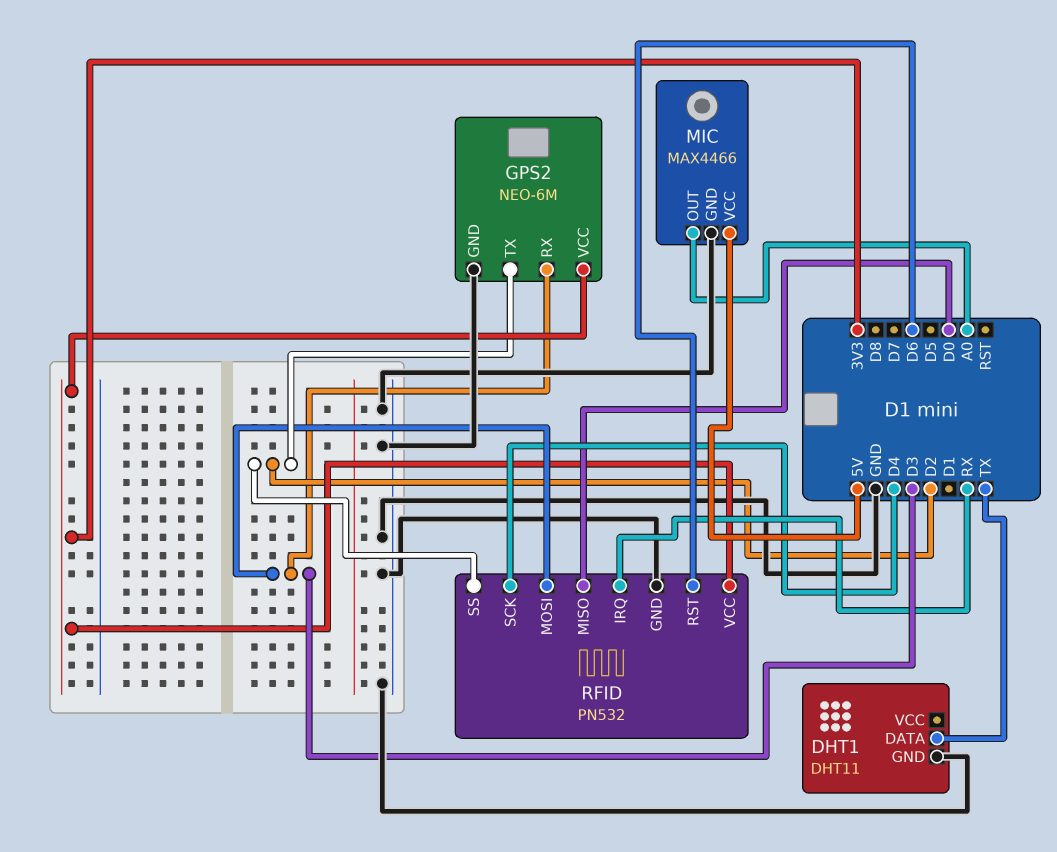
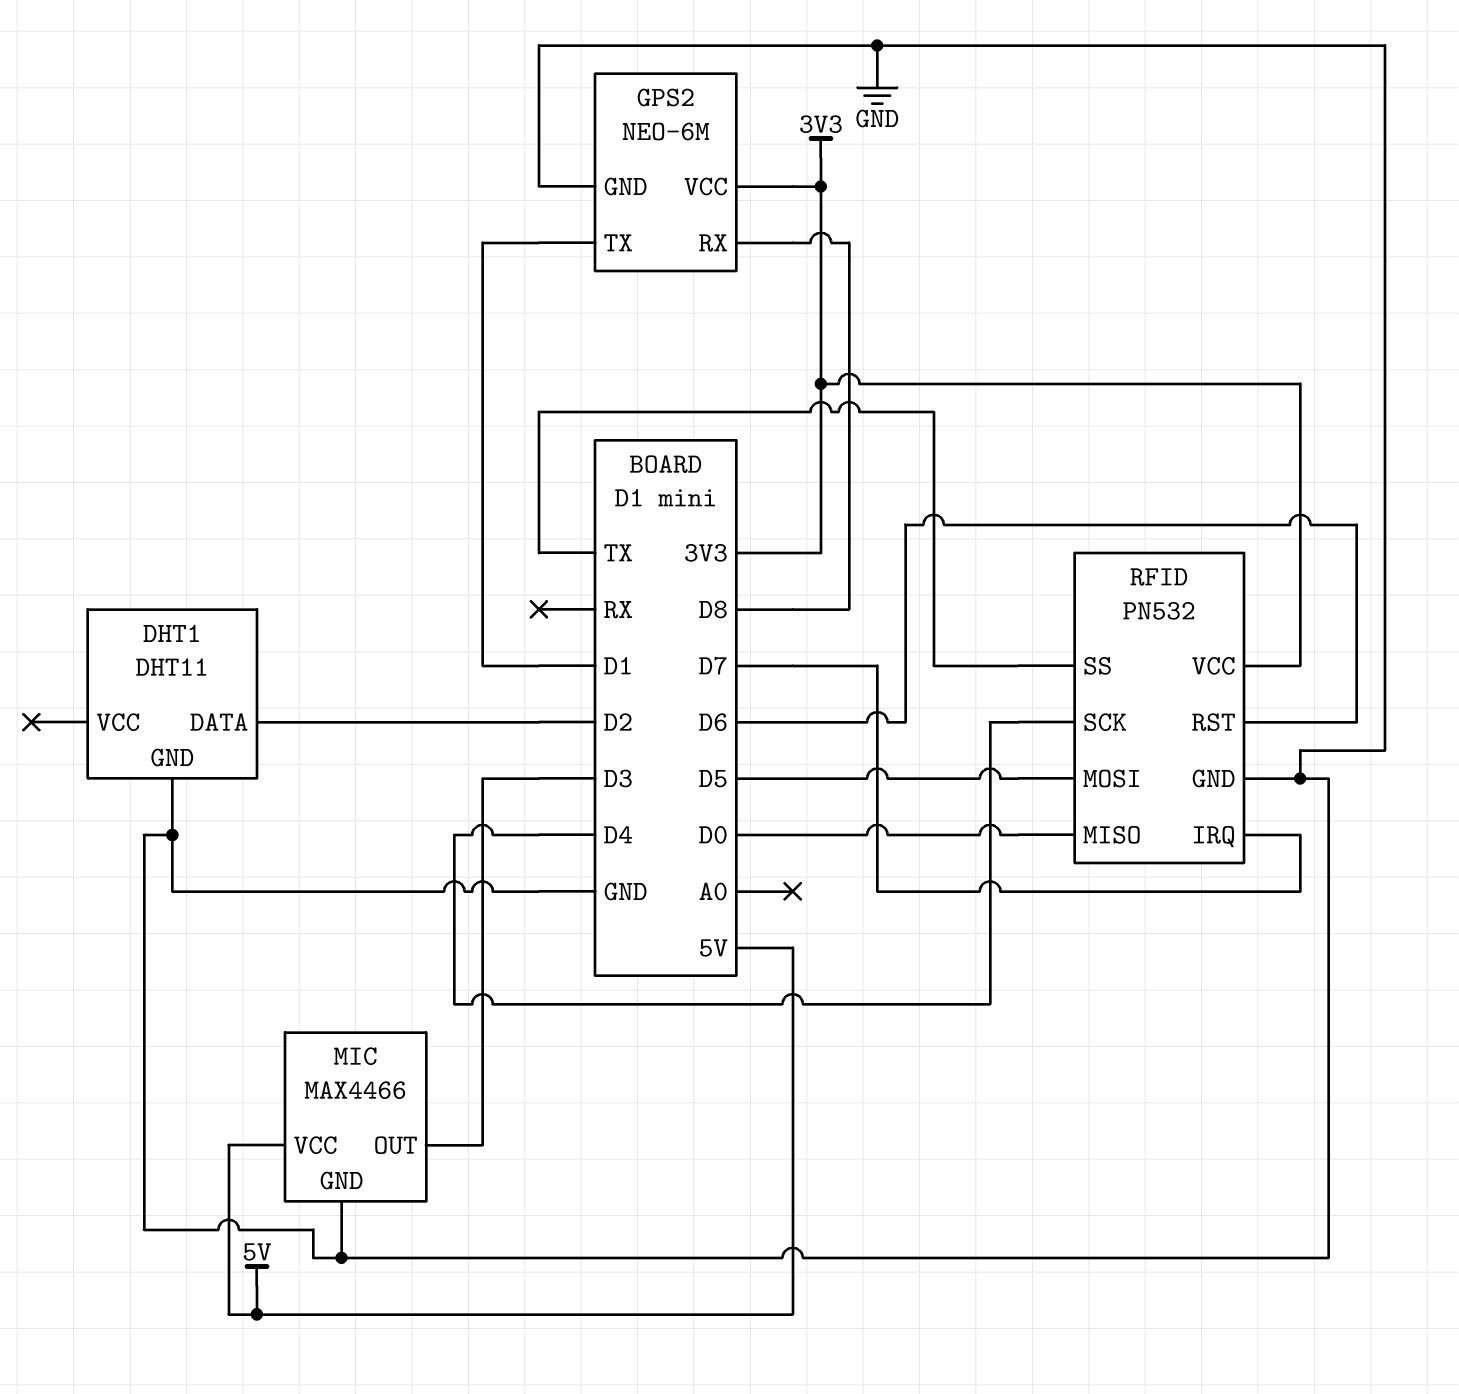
DHT1 pin DATA: TX -> D2
GPS2 pin RX: D3 -> D8
GPS2 pin TX: D2 -> D1
MIC pin OUT: A0 -> D3
RFID pin IRQ: RX -> D7
RFID pin MOSI: D3 -> D5
RFID pin SS: D2 -> TX

